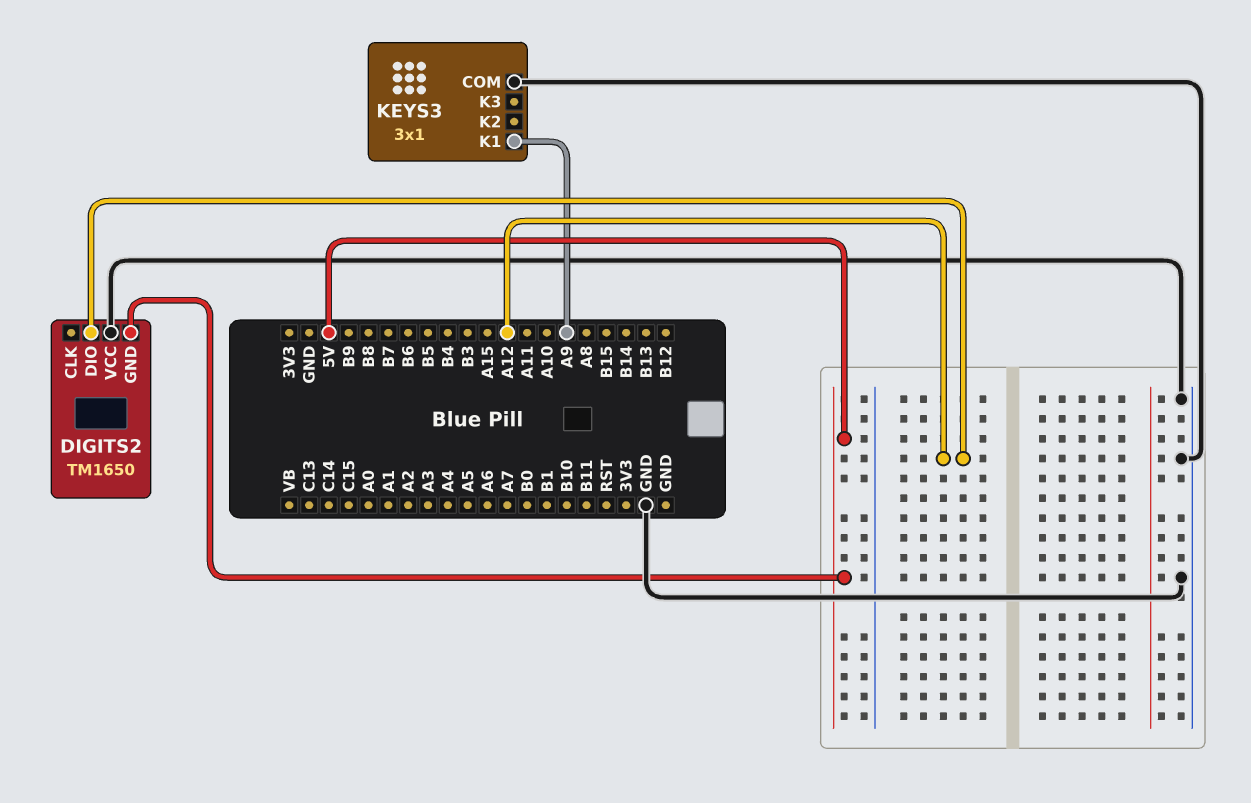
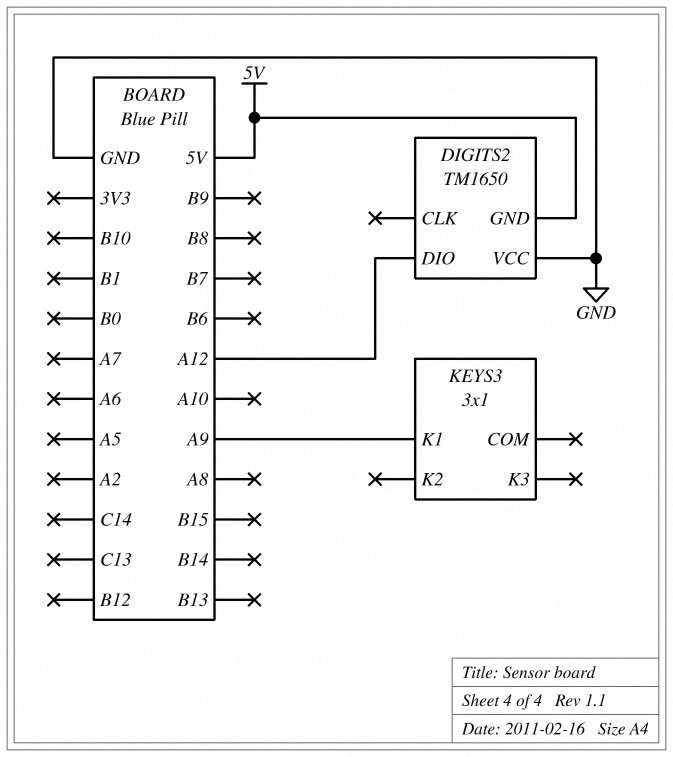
KEYS3 pin COM: GND -> none

